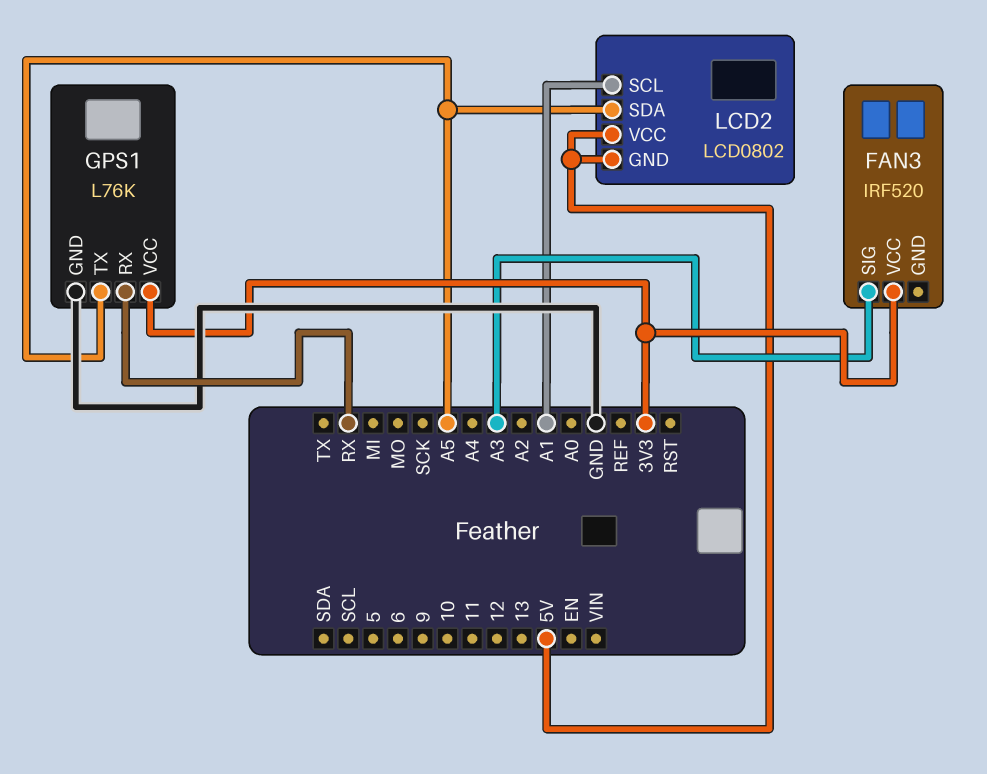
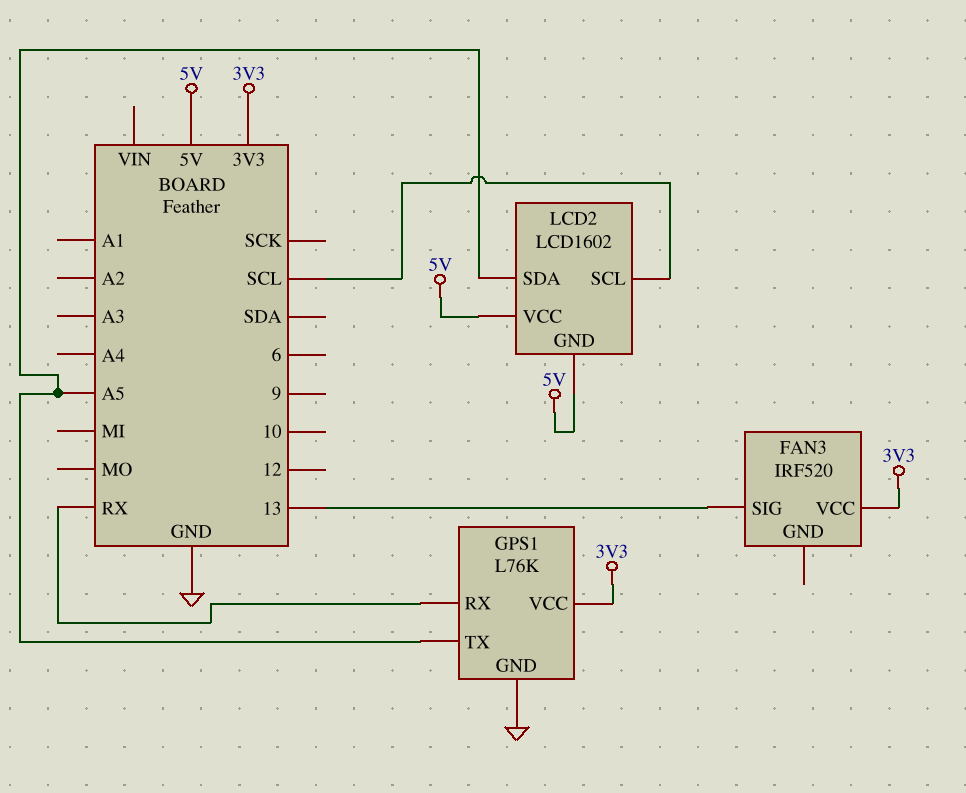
FAN3 pin SIG: A3 -> 13
LCD2: LCD0802 -> LCD1602
LCD2 pin SCL: A1 -> SCL

